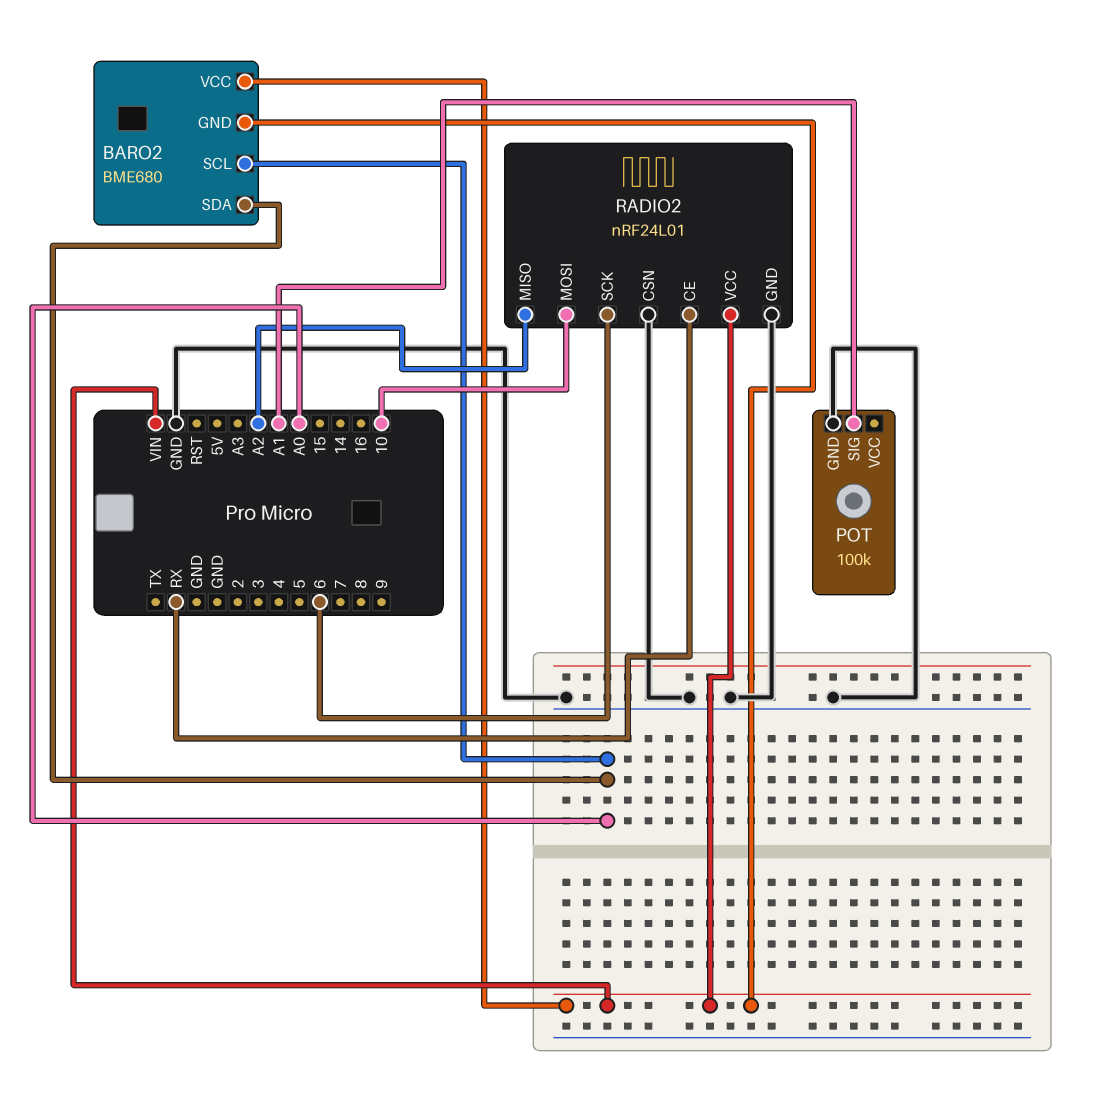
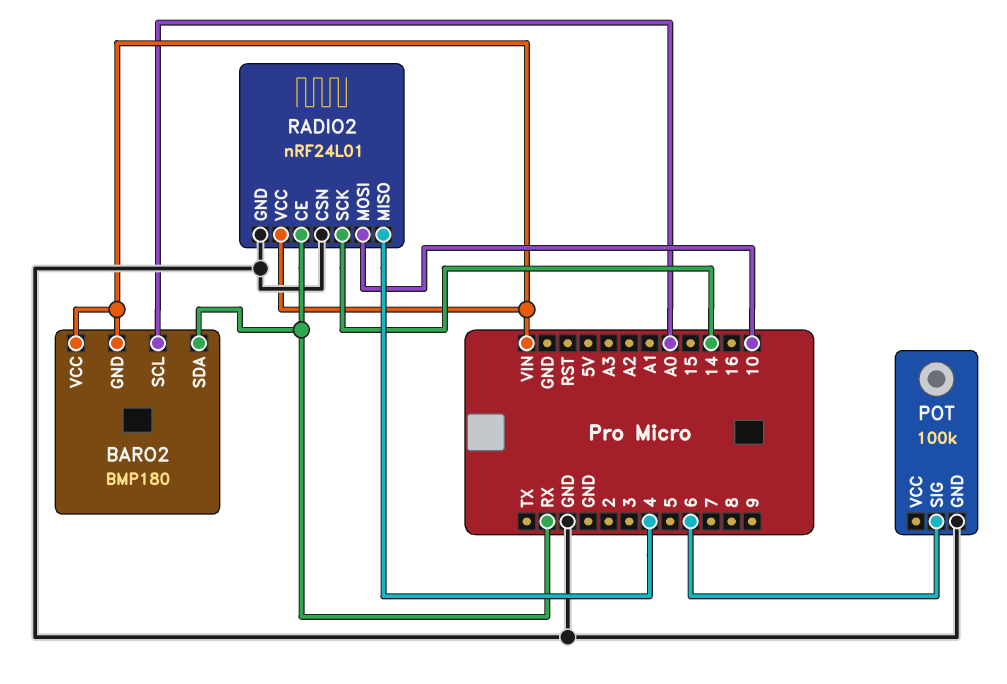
BARO2: BME680 -> BMP180
BARO2 pin SDA: A0 -> RX
POT pin SIG: A1 -> 6
RADIO2 pin MISO: A2 -> 4
RADIO2 pin SCK: 6 -> 14

